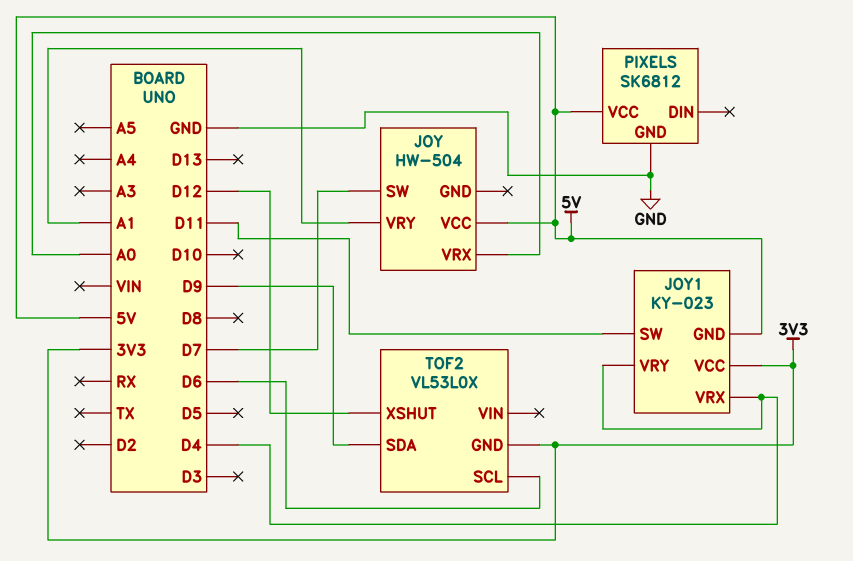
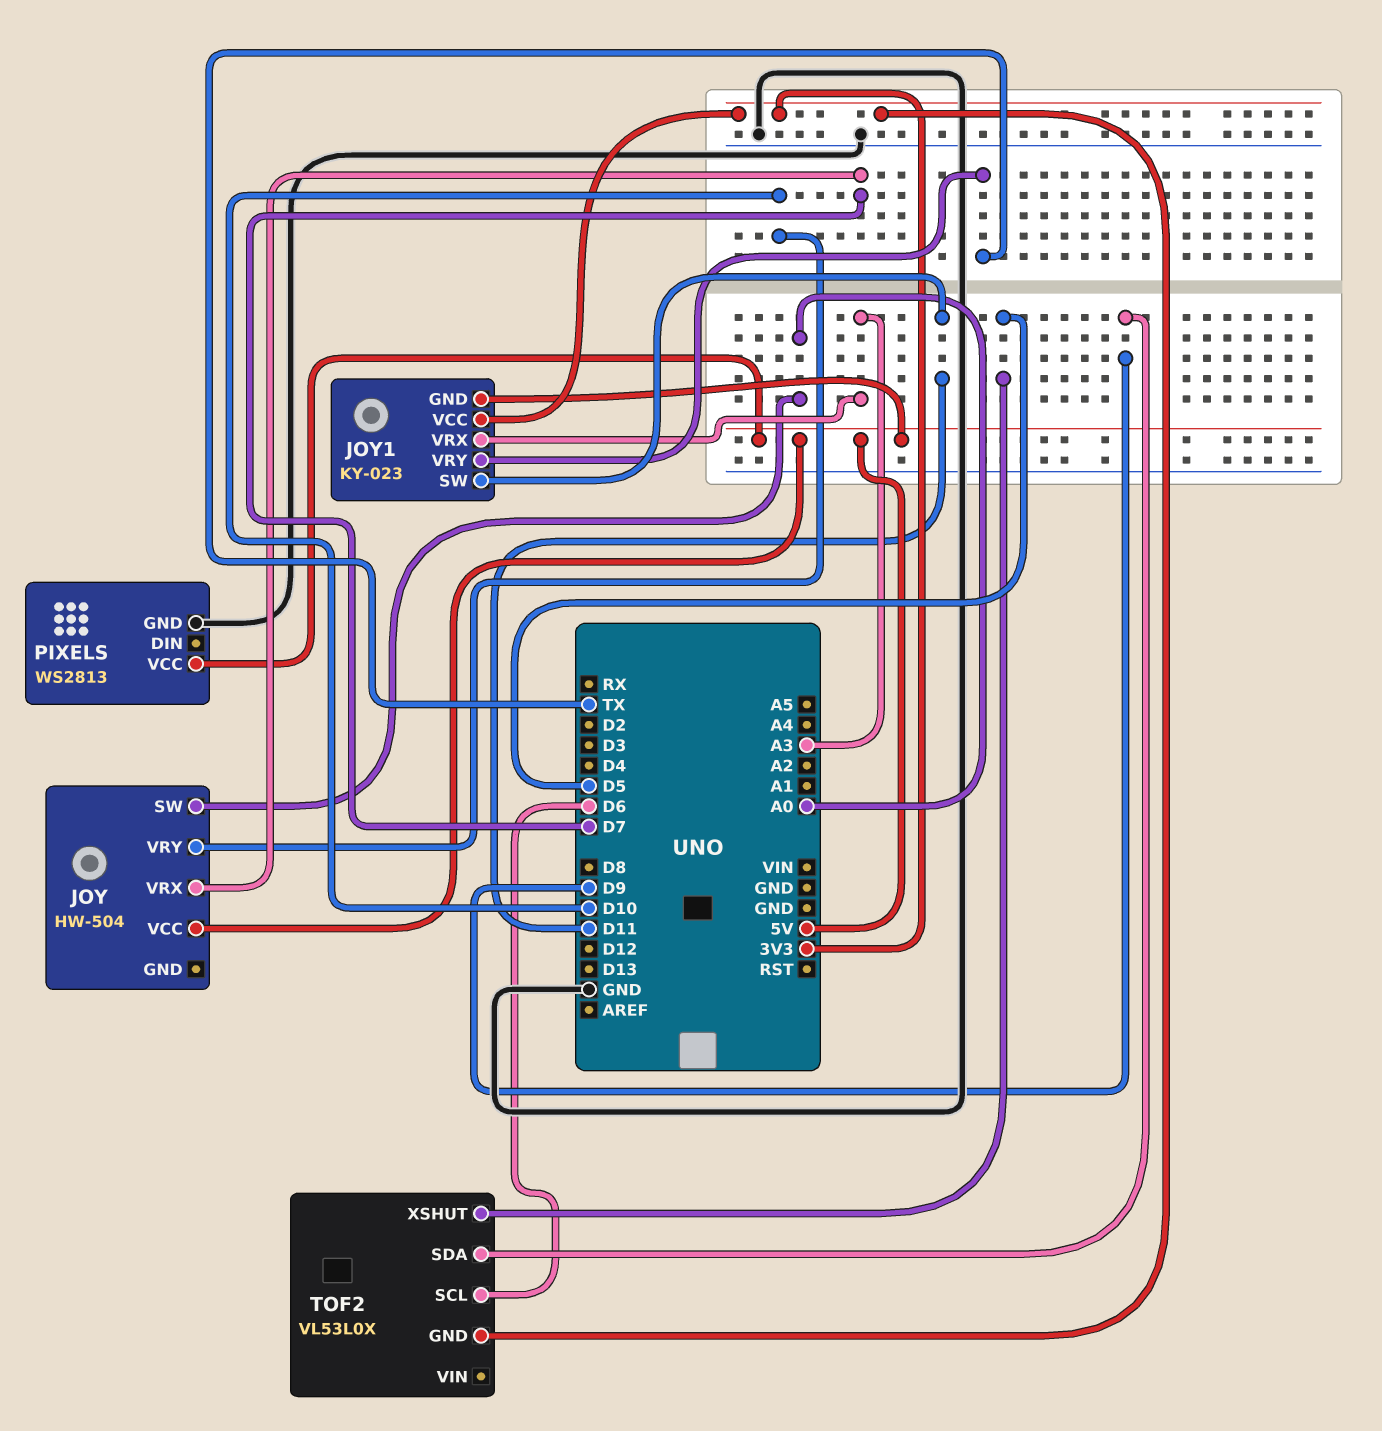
JOY pin SW: D7 -> A0
JOY pin VRX: A0 -> D7
JOY pin VRY: A1 -> D10
JOY1 pin VRX: D4 -> A3
JOY1 pin VRY: D4 -> TX
PIXELS: SK6812 -> WS2813
TOF2 pin XSHUT: D12 -> D5

